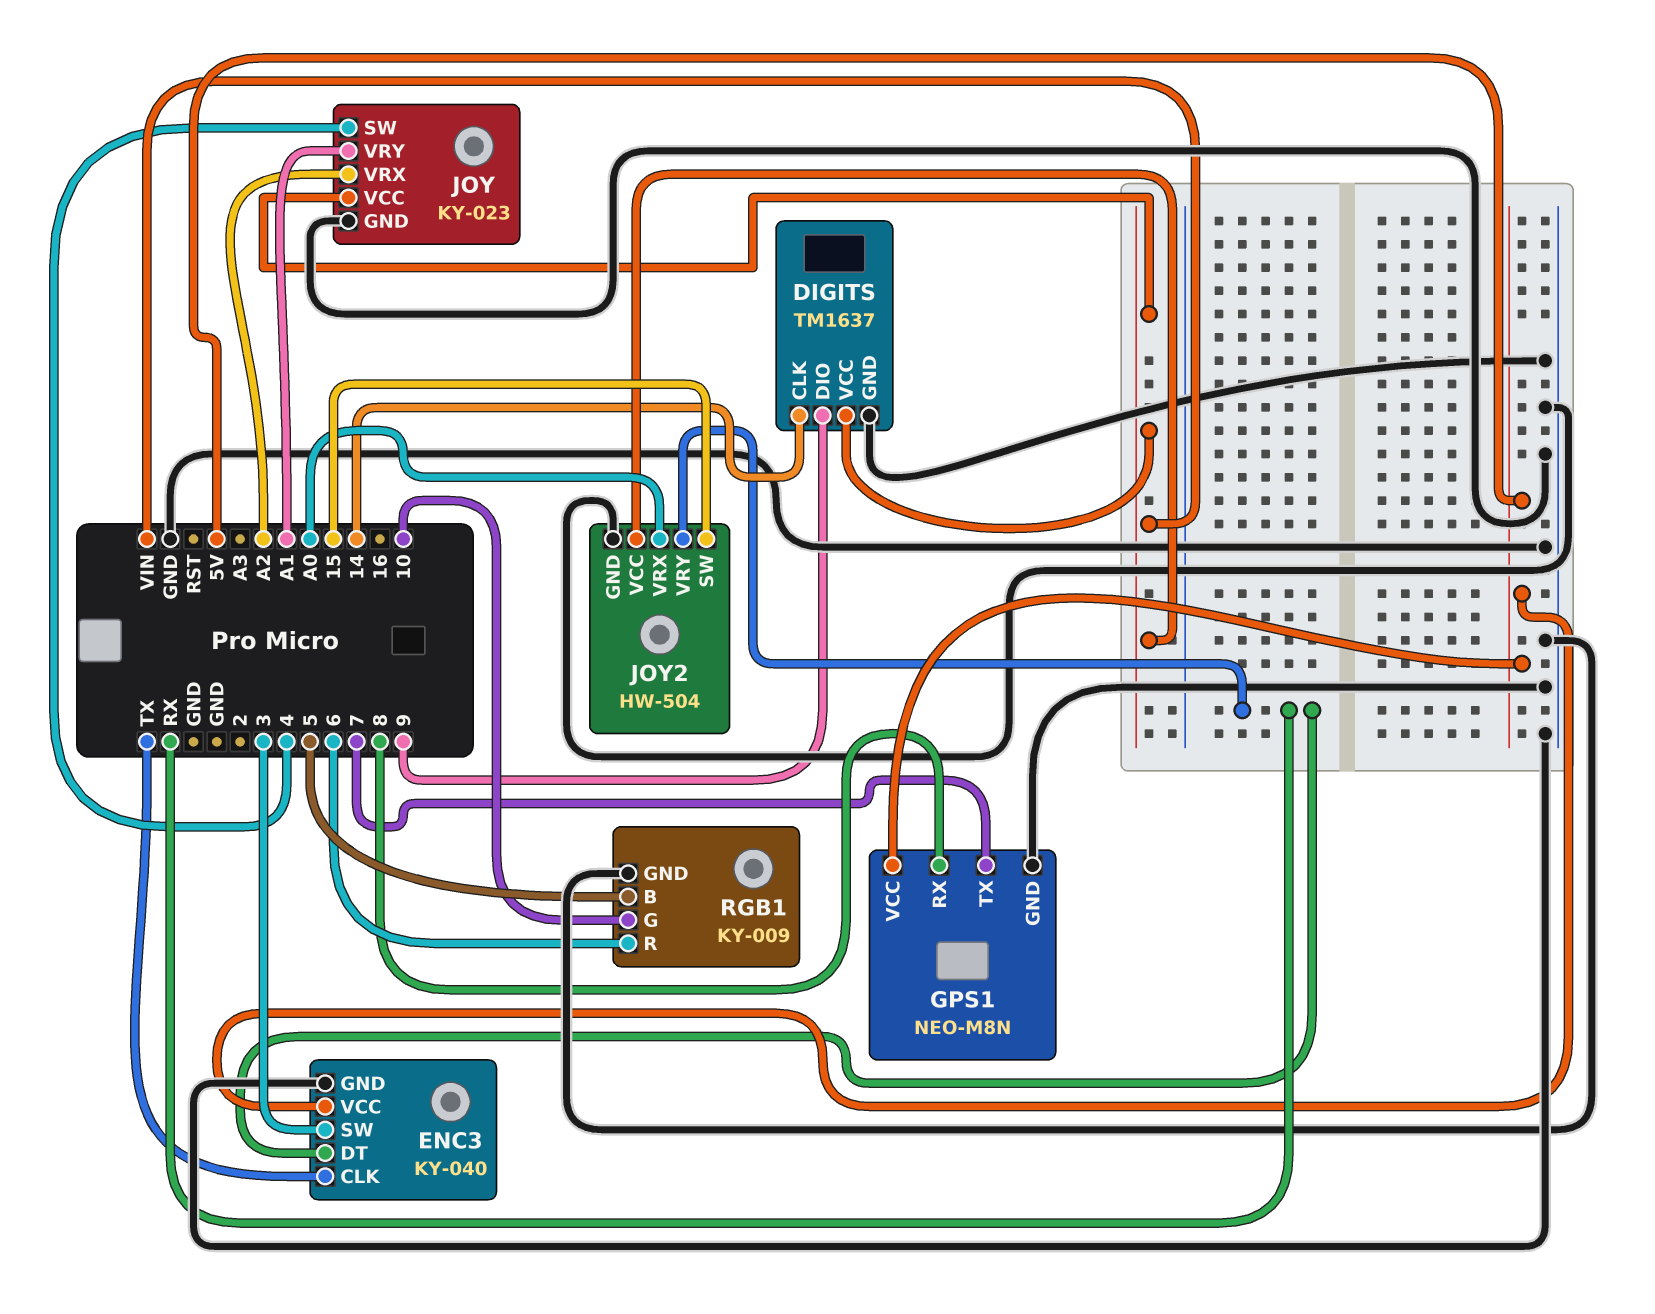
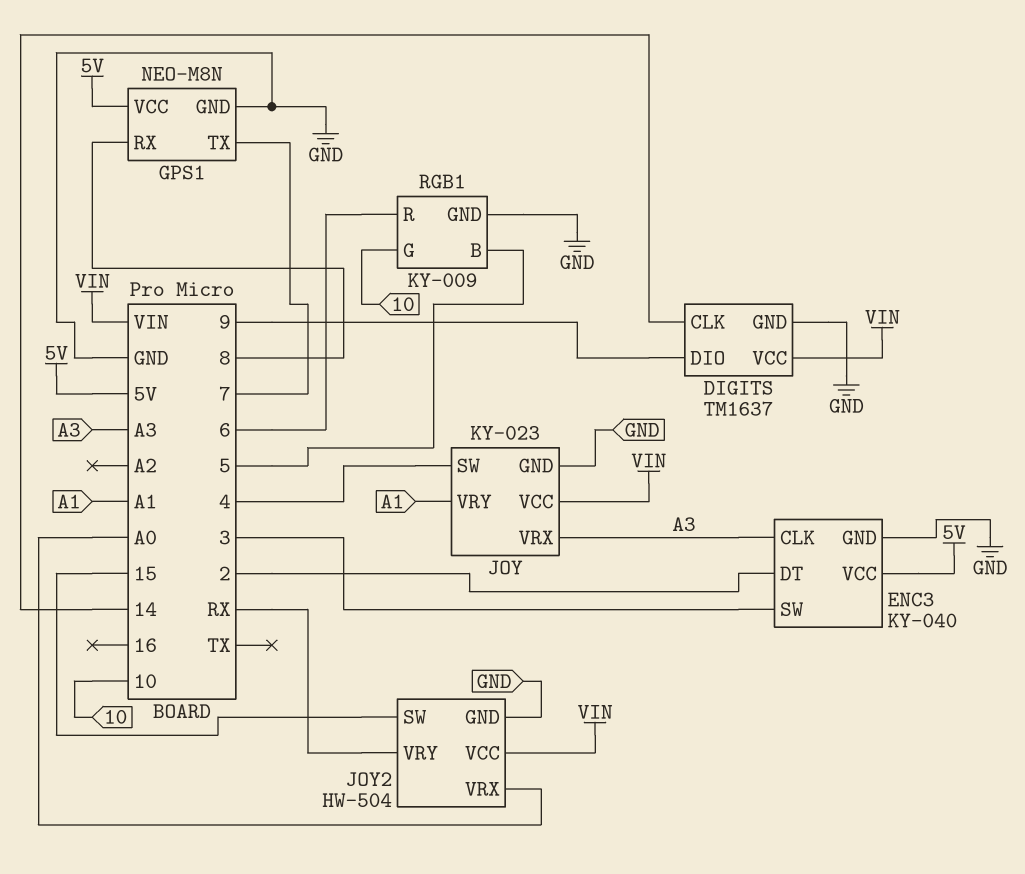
ENC3 pin CLK: TX -> A3
ENC3 pin DT: RX -> 2
JOY pin VRX: A2 -> A3

